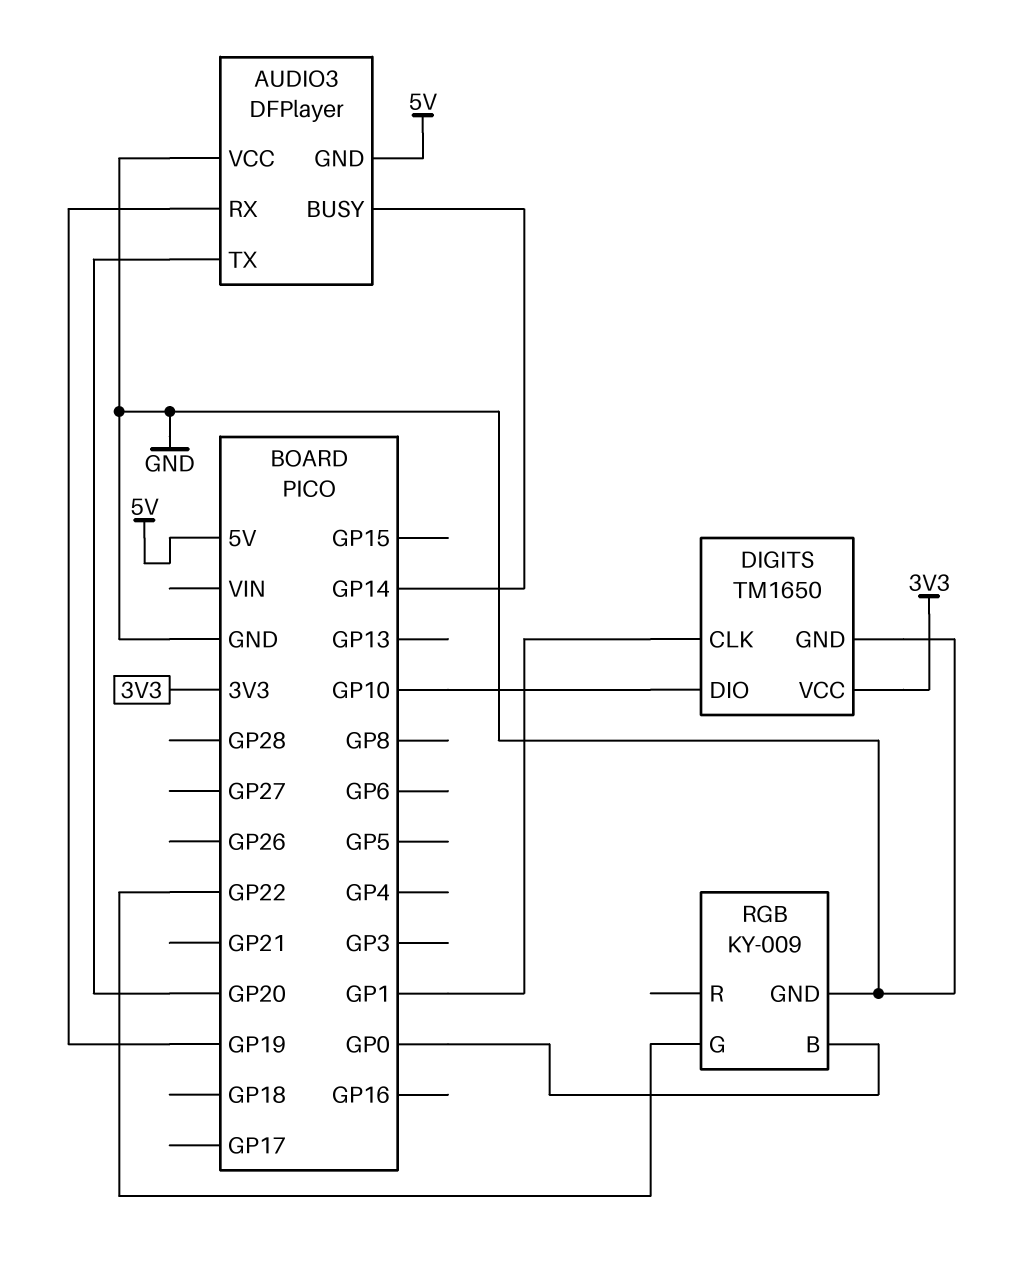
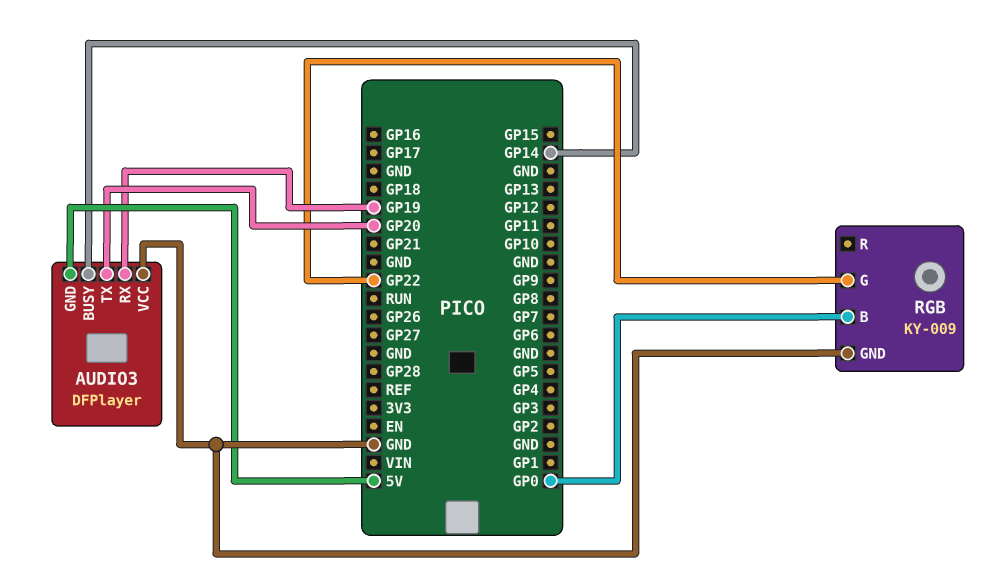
DIGITS: TM1650 -> none
DIGITS pin CLK: GP1 -> none
DIGITS pin DIO: GP10 -> none
DIGITS pin GND: GND -> none
DIGITS pin VCC: 3V3 -> none

